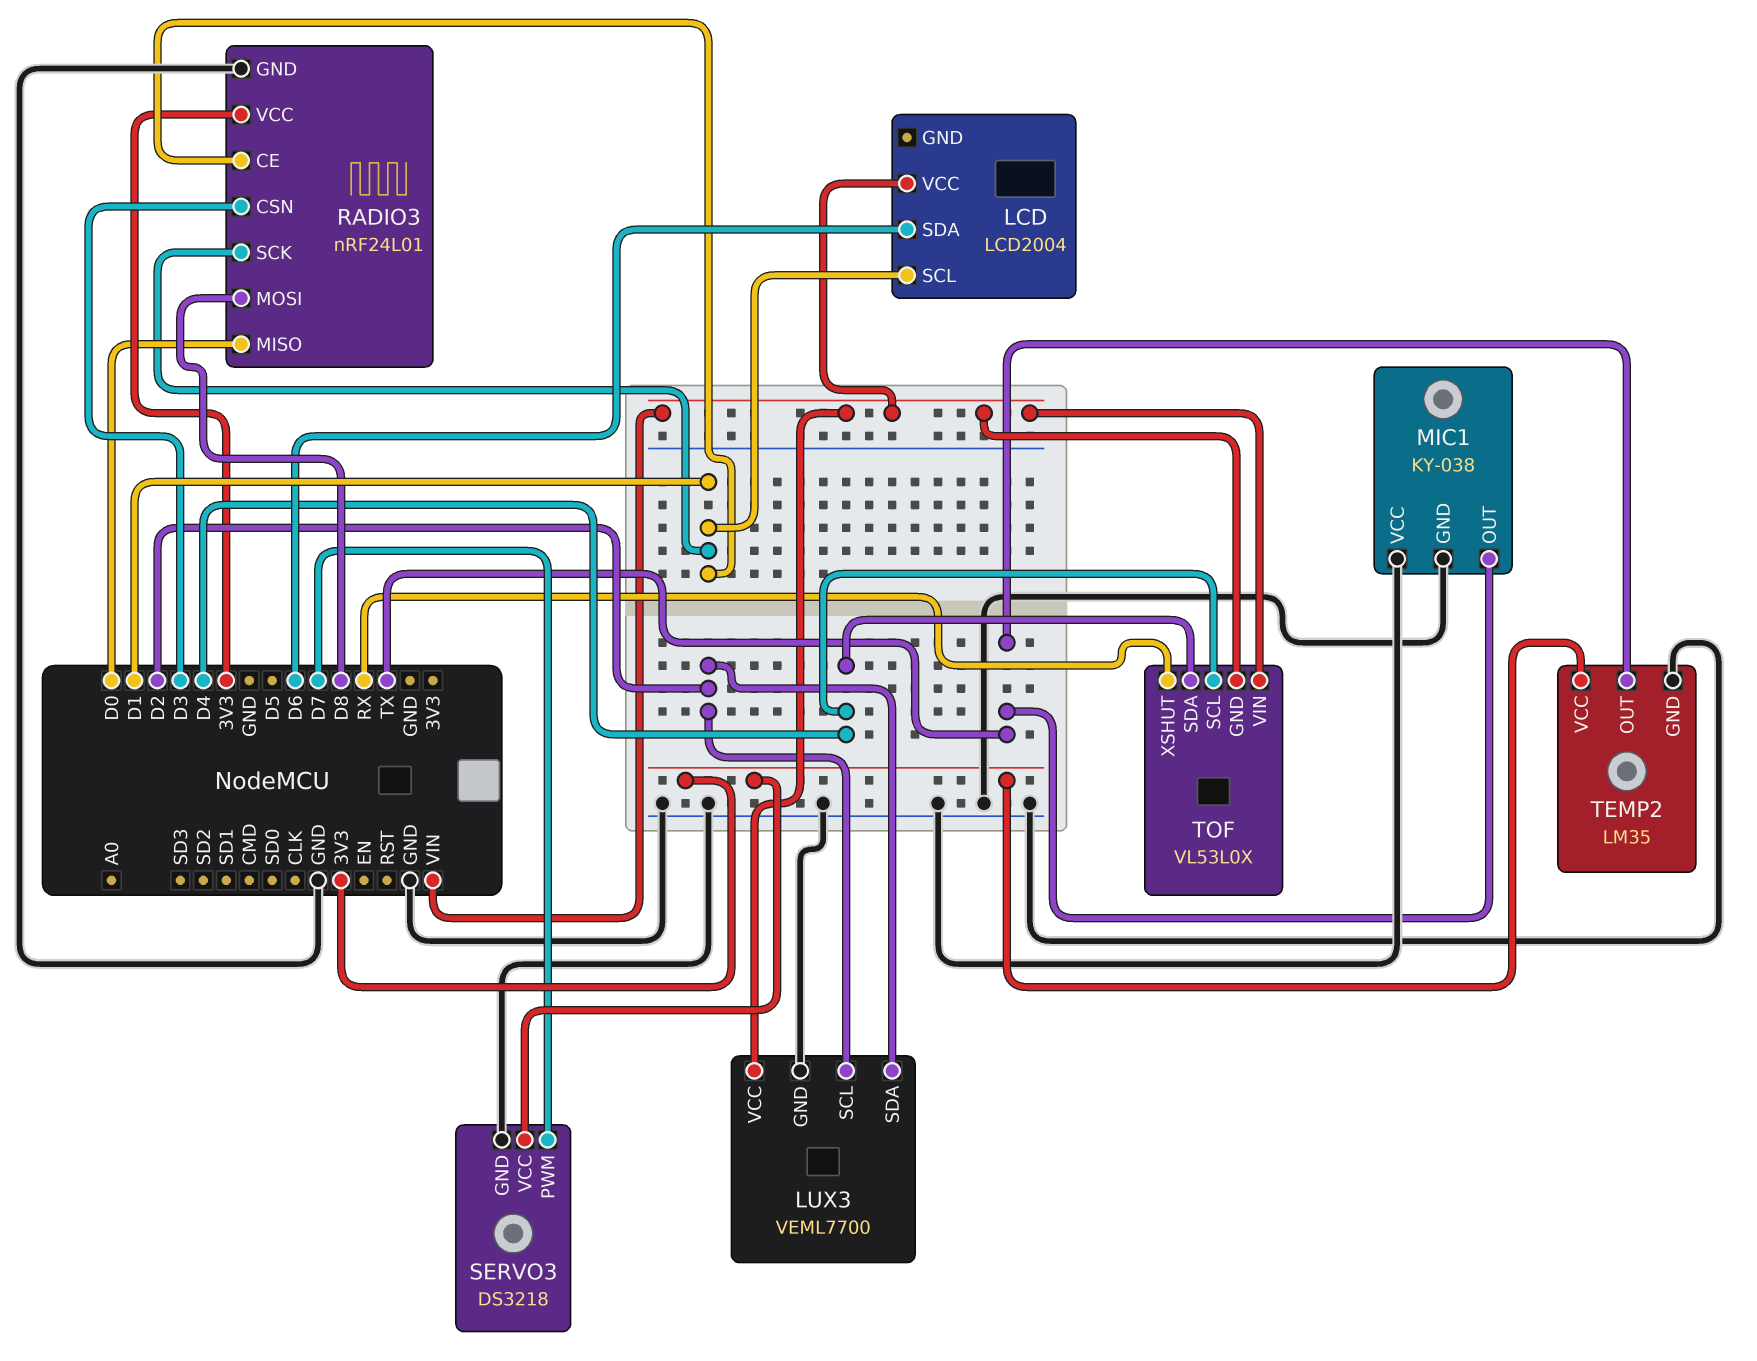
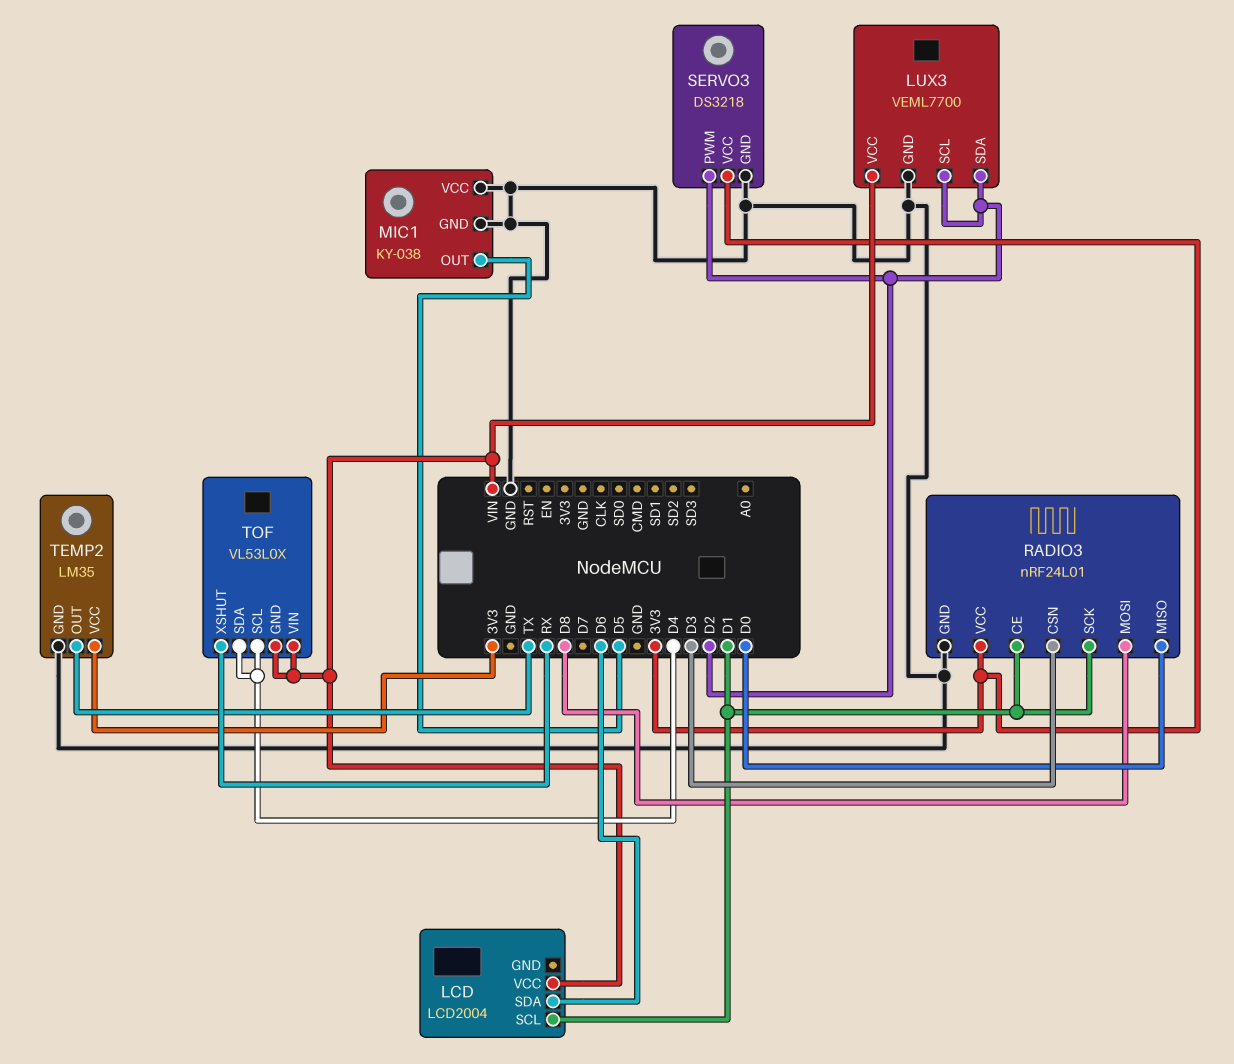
MIC1 pin OUT: TX -> D5
SERVO3 pin PWM: D7 -> D2

